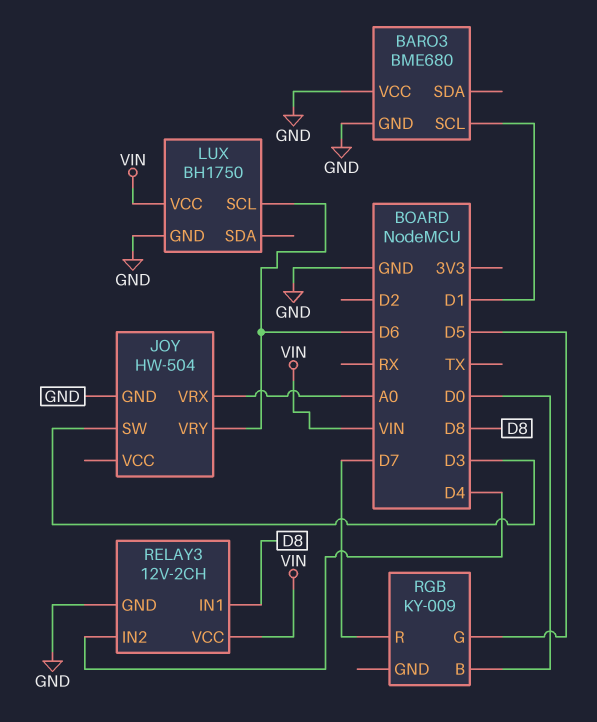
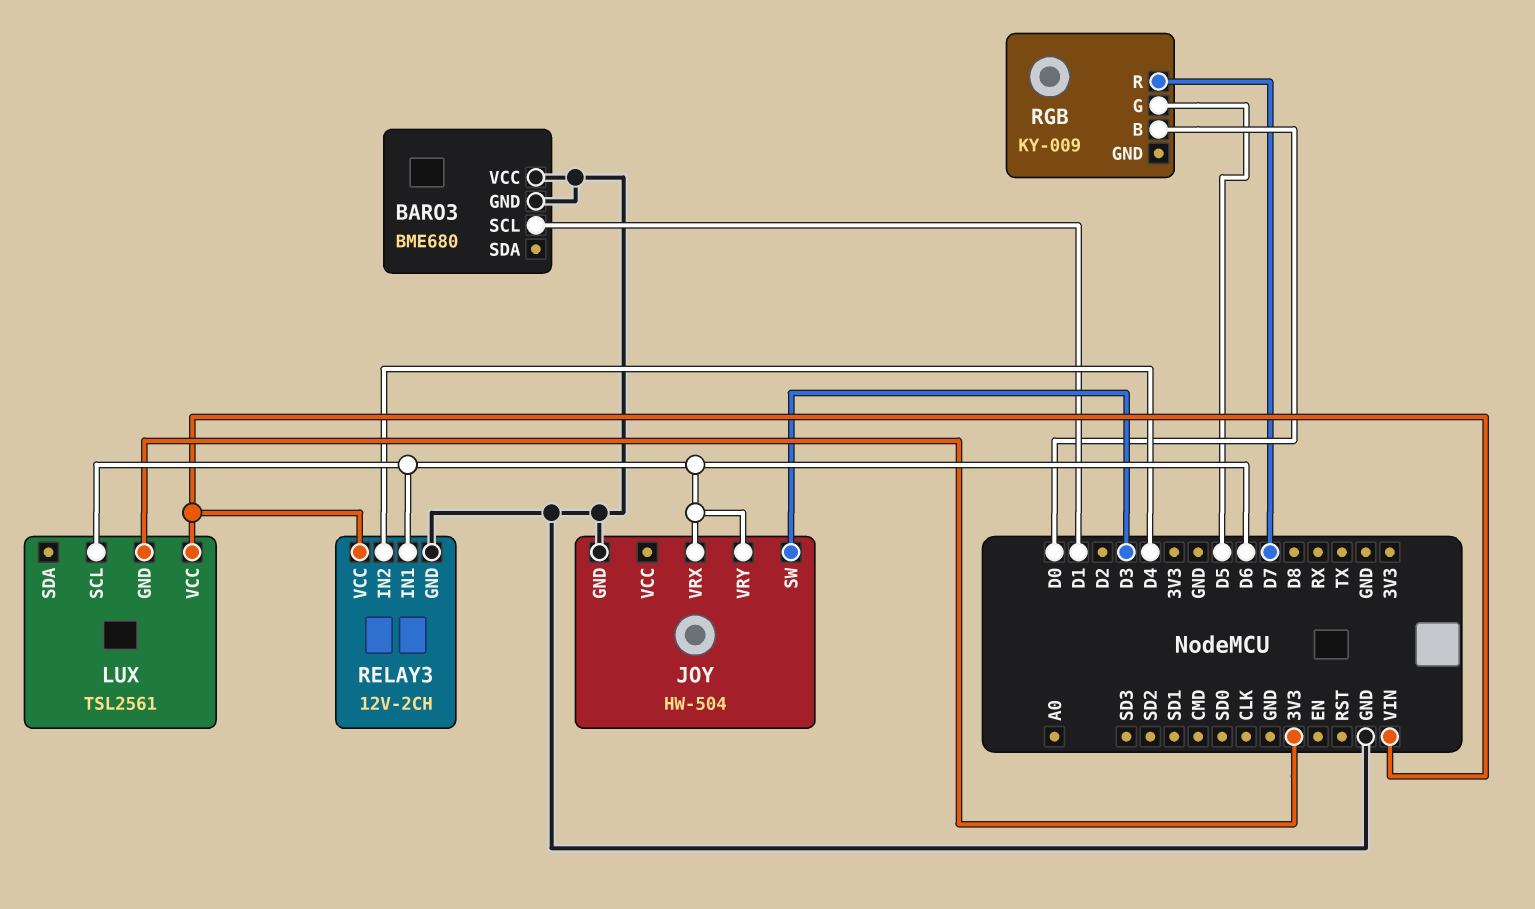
JOY pin VRX: A0 -> D6
LUX: BH1750 -> TSL2561
LUX pin GND: GND -> 3V3
RELAY3 pin IN1: D8 -> D6

